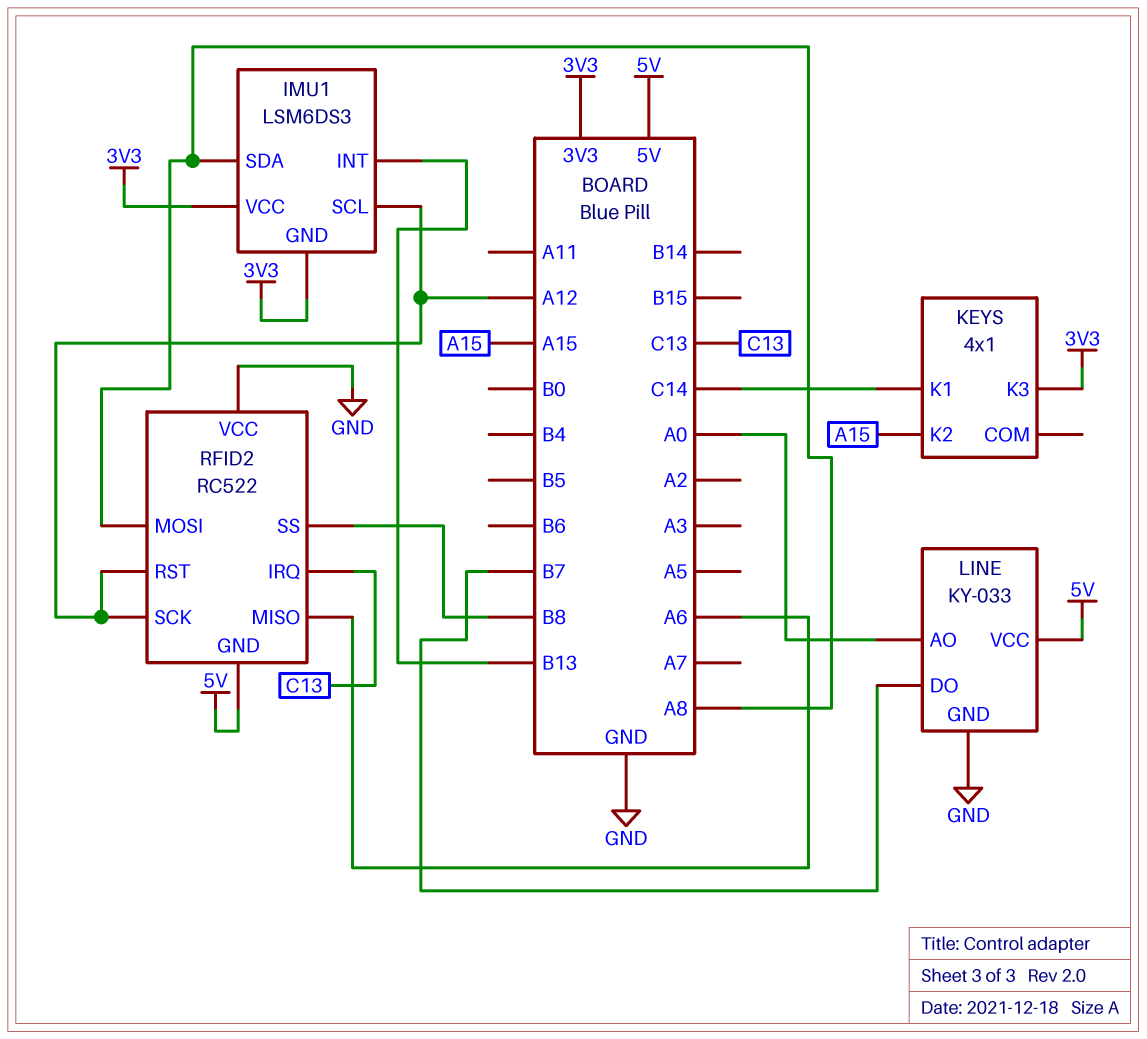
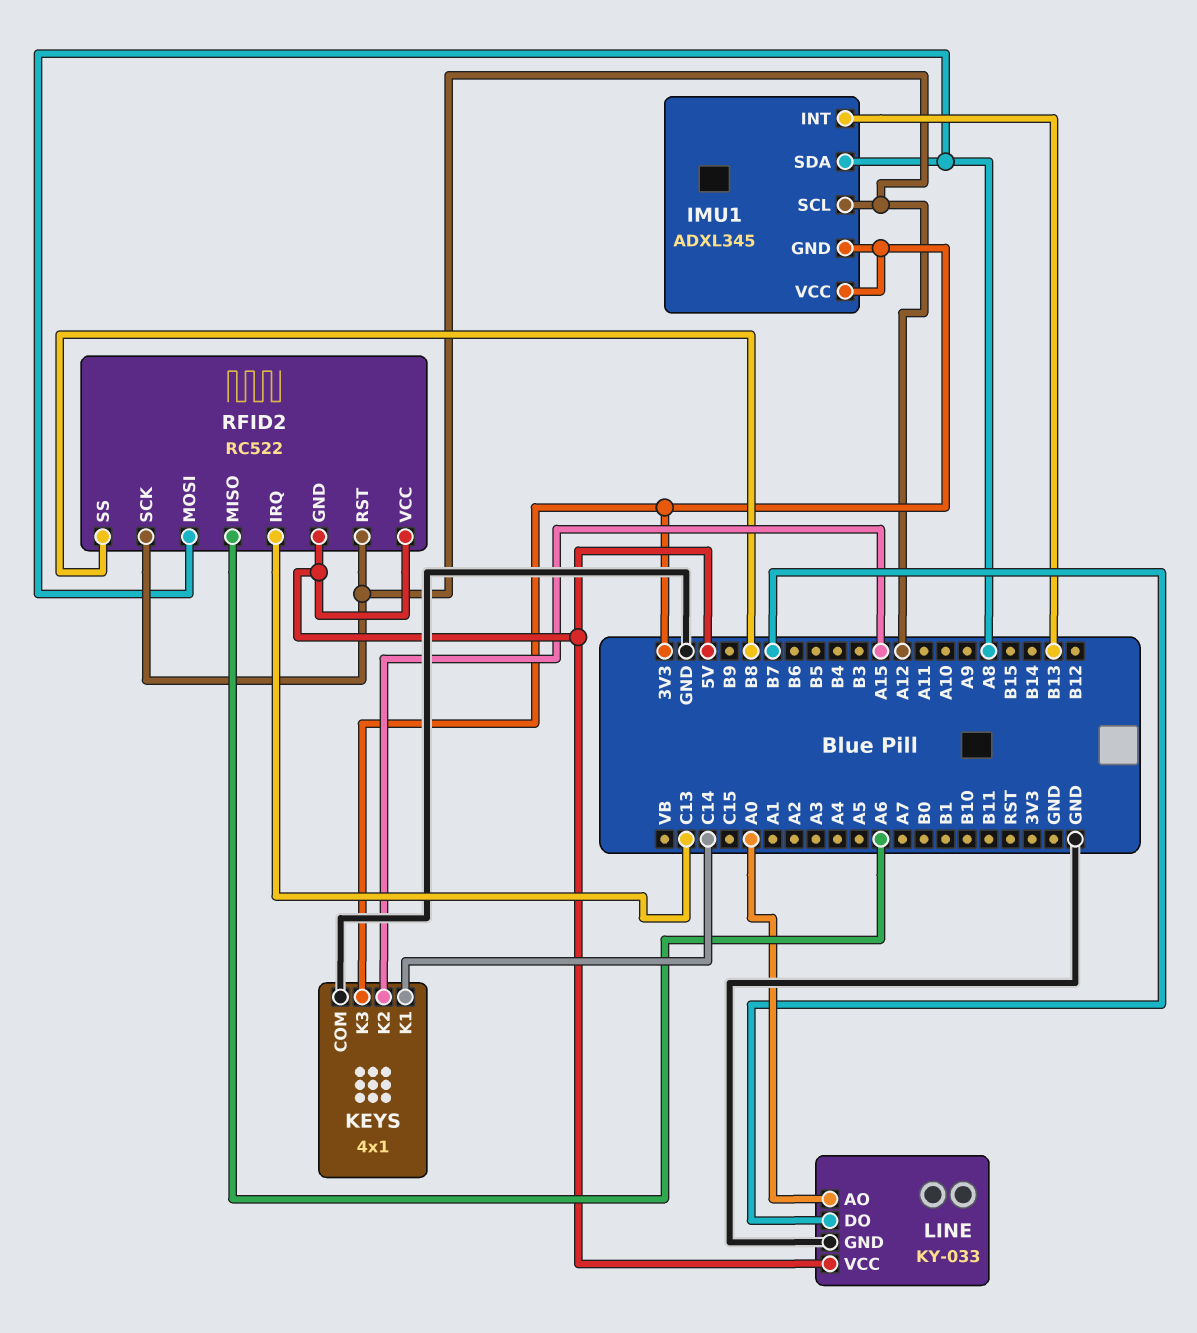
IMU1: LSM6DS3 -> ADXL345
KEYS pin COM: none -> GND
RFID2 pin VCC: GND -> 5V

